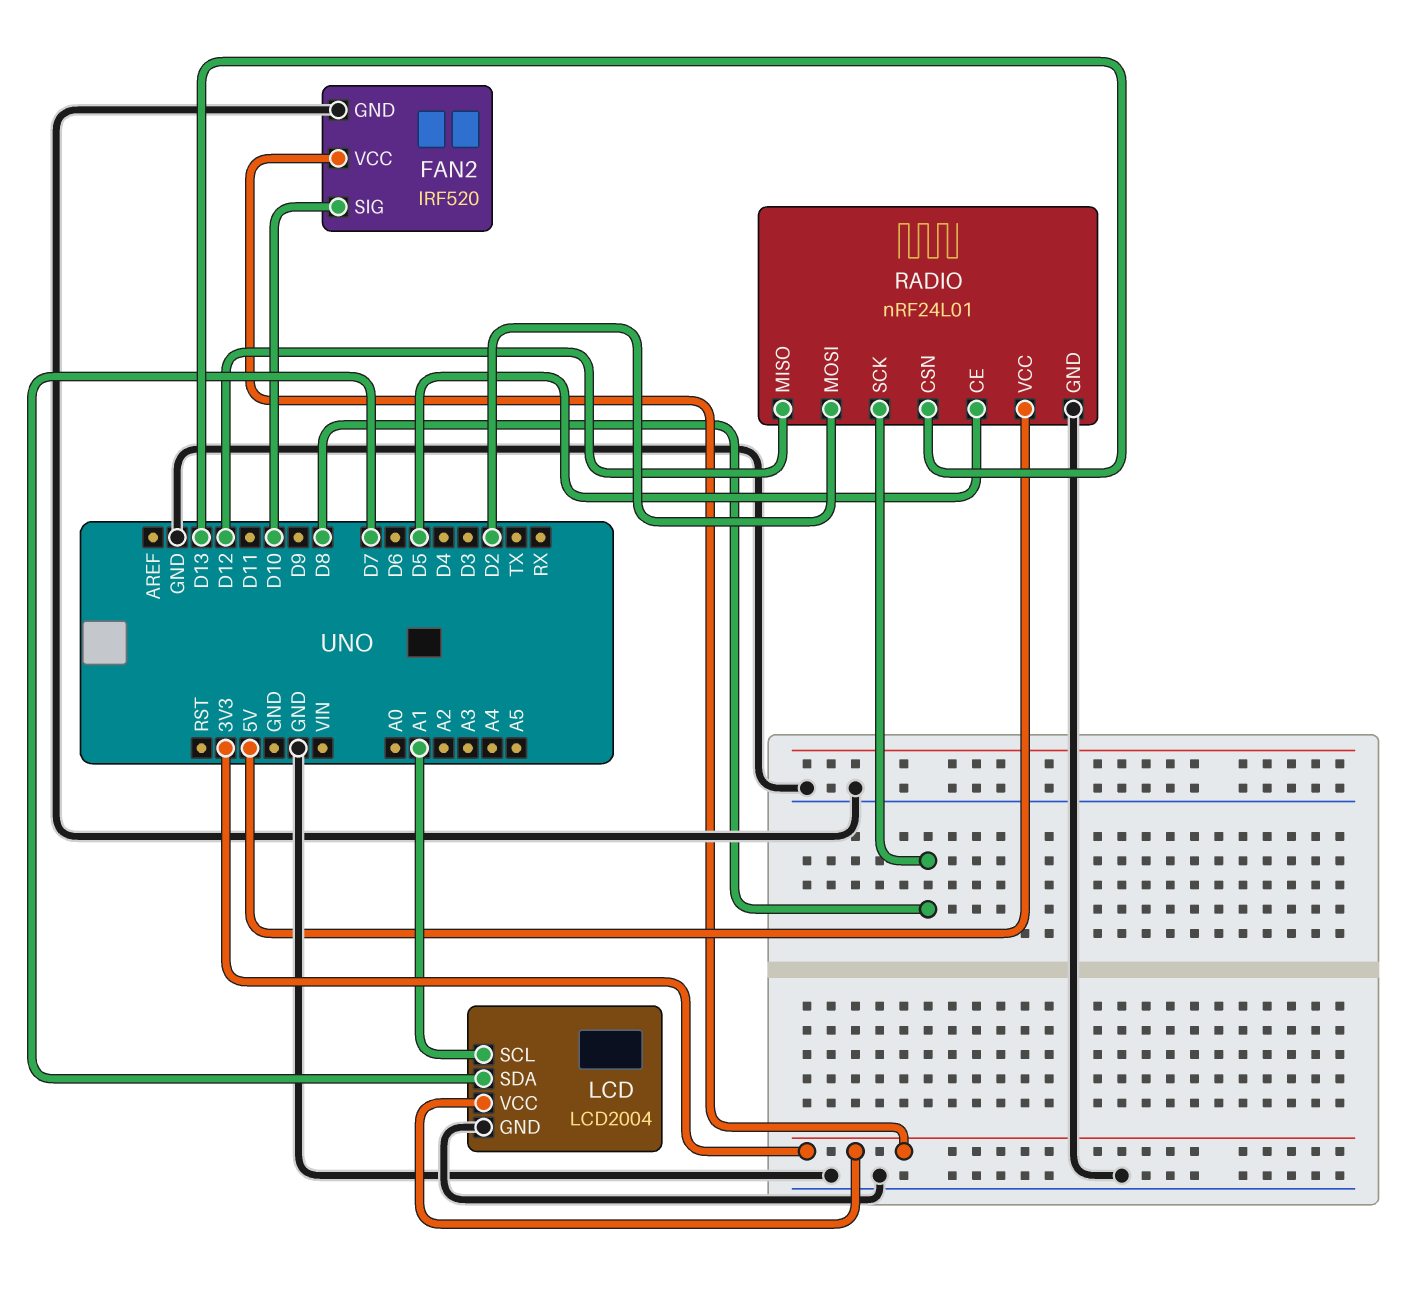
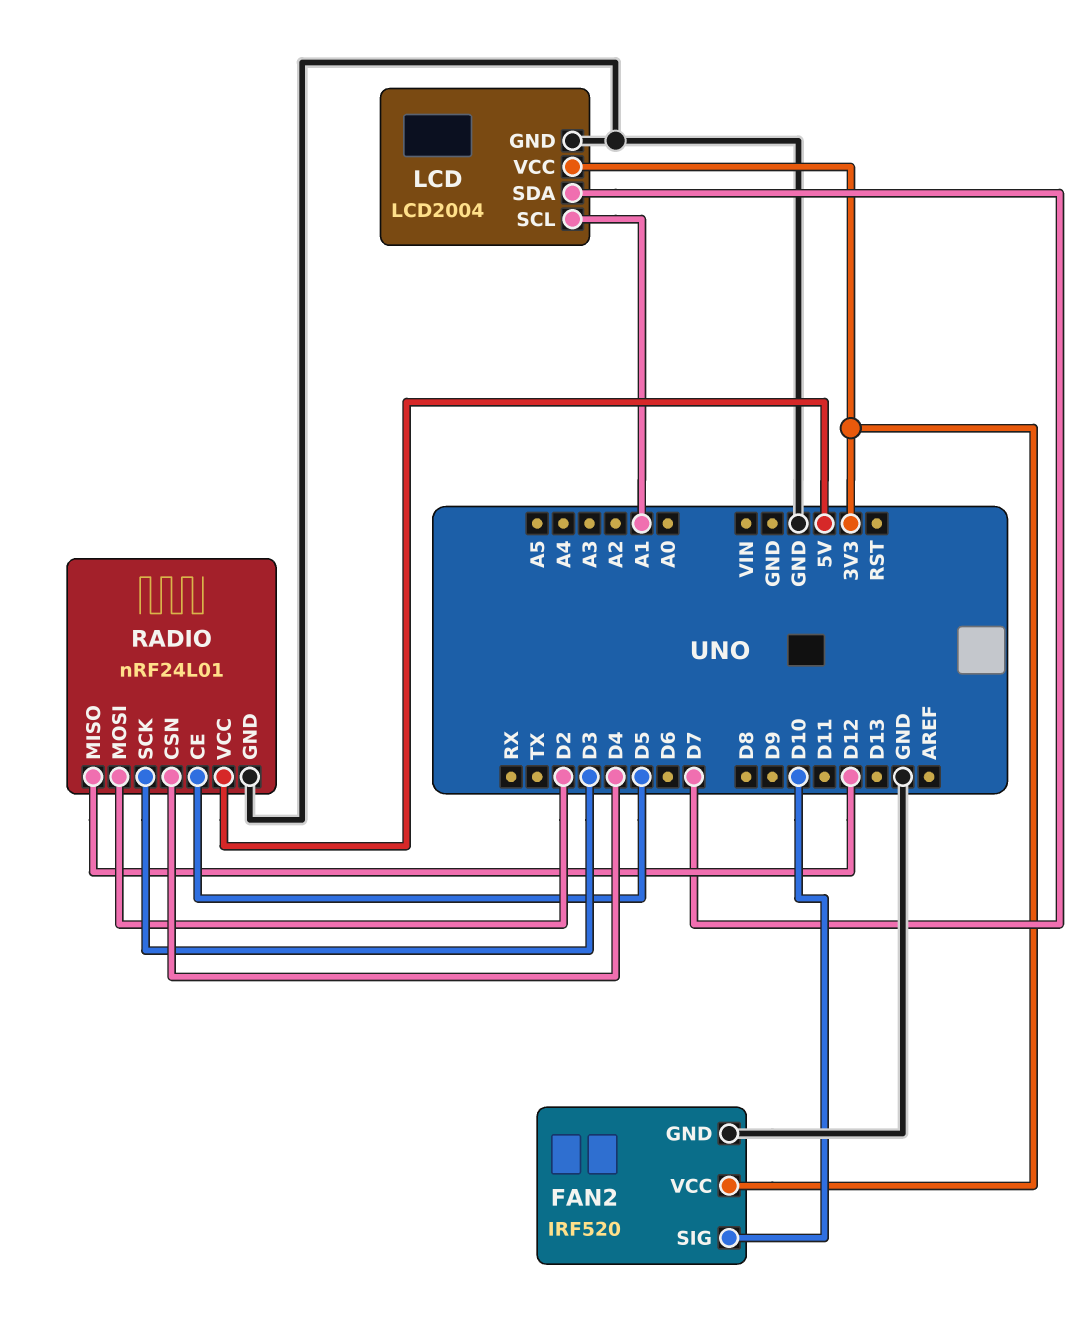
RADIO pin CSN: D13 -> D4
RADIO pin SCK: D8 -> D3

